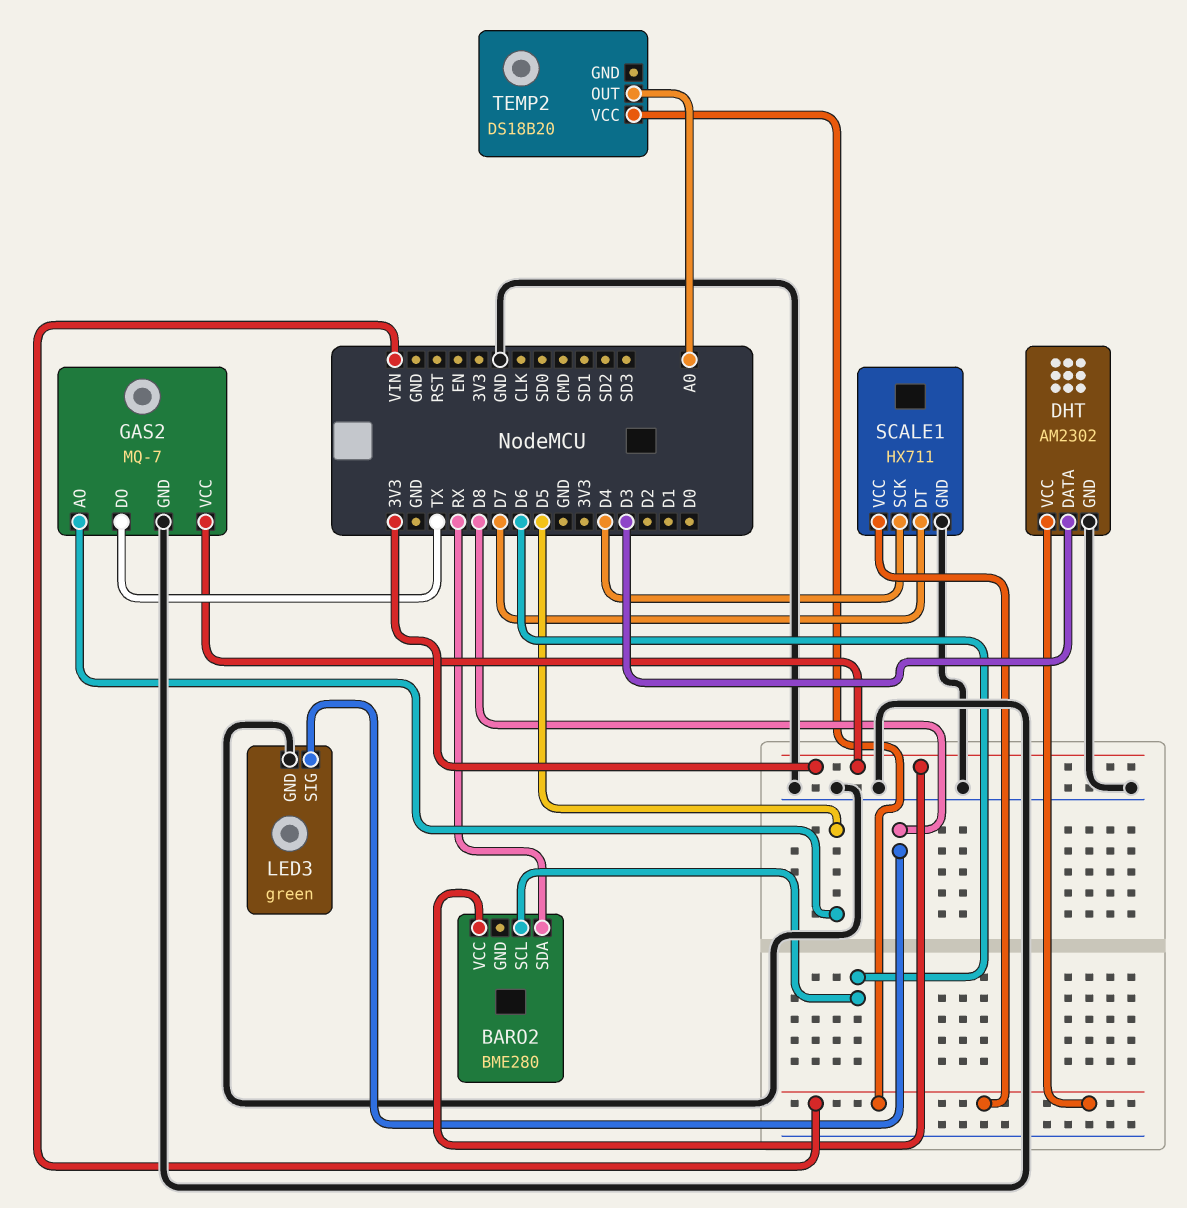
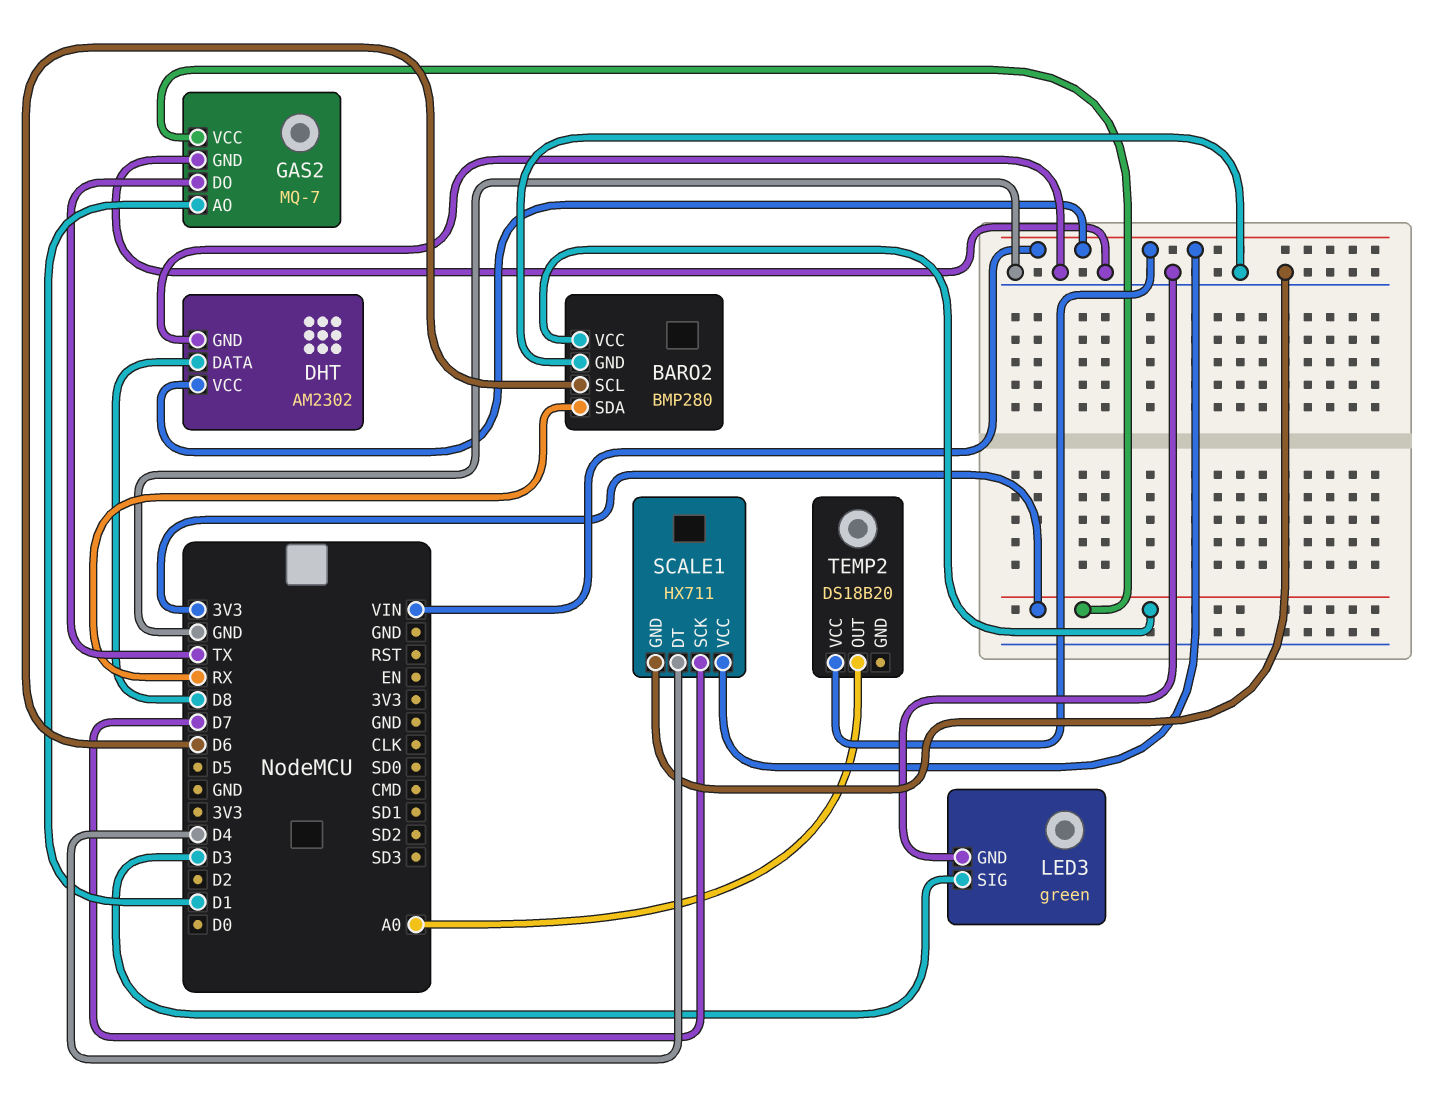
BARO2: BME280 -> BMP280
BARO2 pin GND: none -> GND
DHT pin DATA: D3 -> D8
GAS2 pin AO: D5 -> D1
LED3 pin SIG: D8 -> D3
SCALE1 pin DT: D7 -> D4
SCALE1 pin SCK: D4 -> D7

